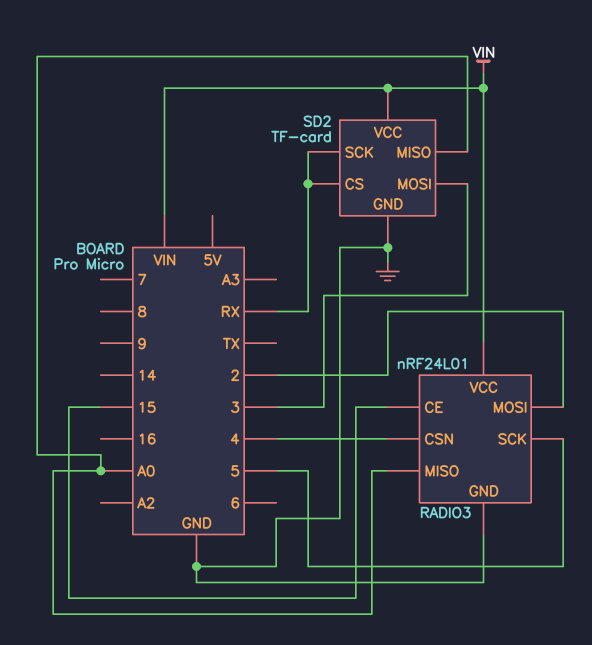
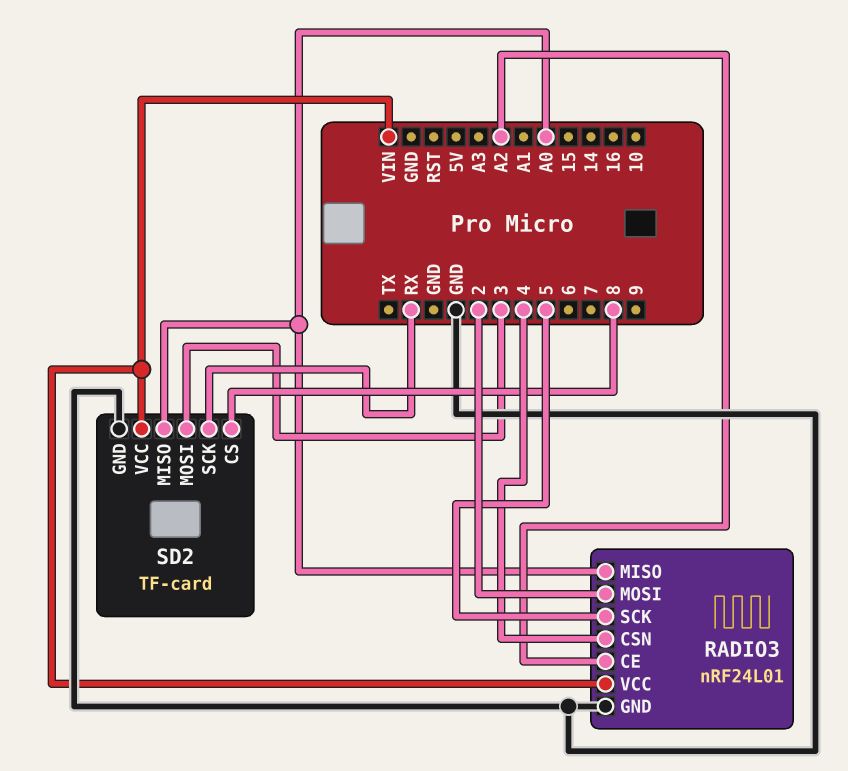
RADIO3 pin CE: 15 -> A2
SD2 pin CS: RX -> 8

